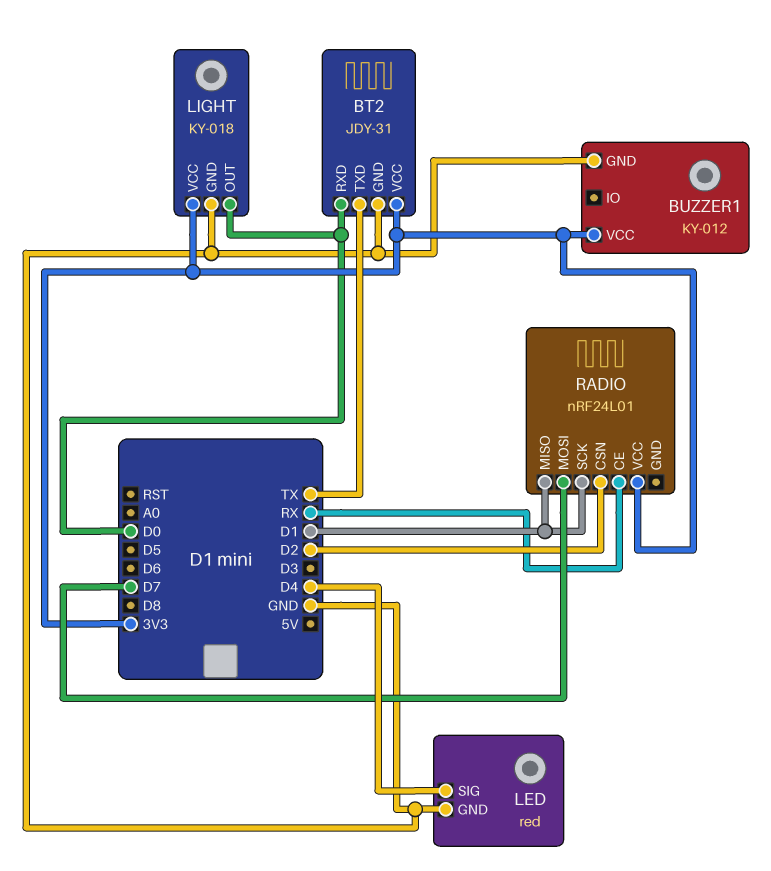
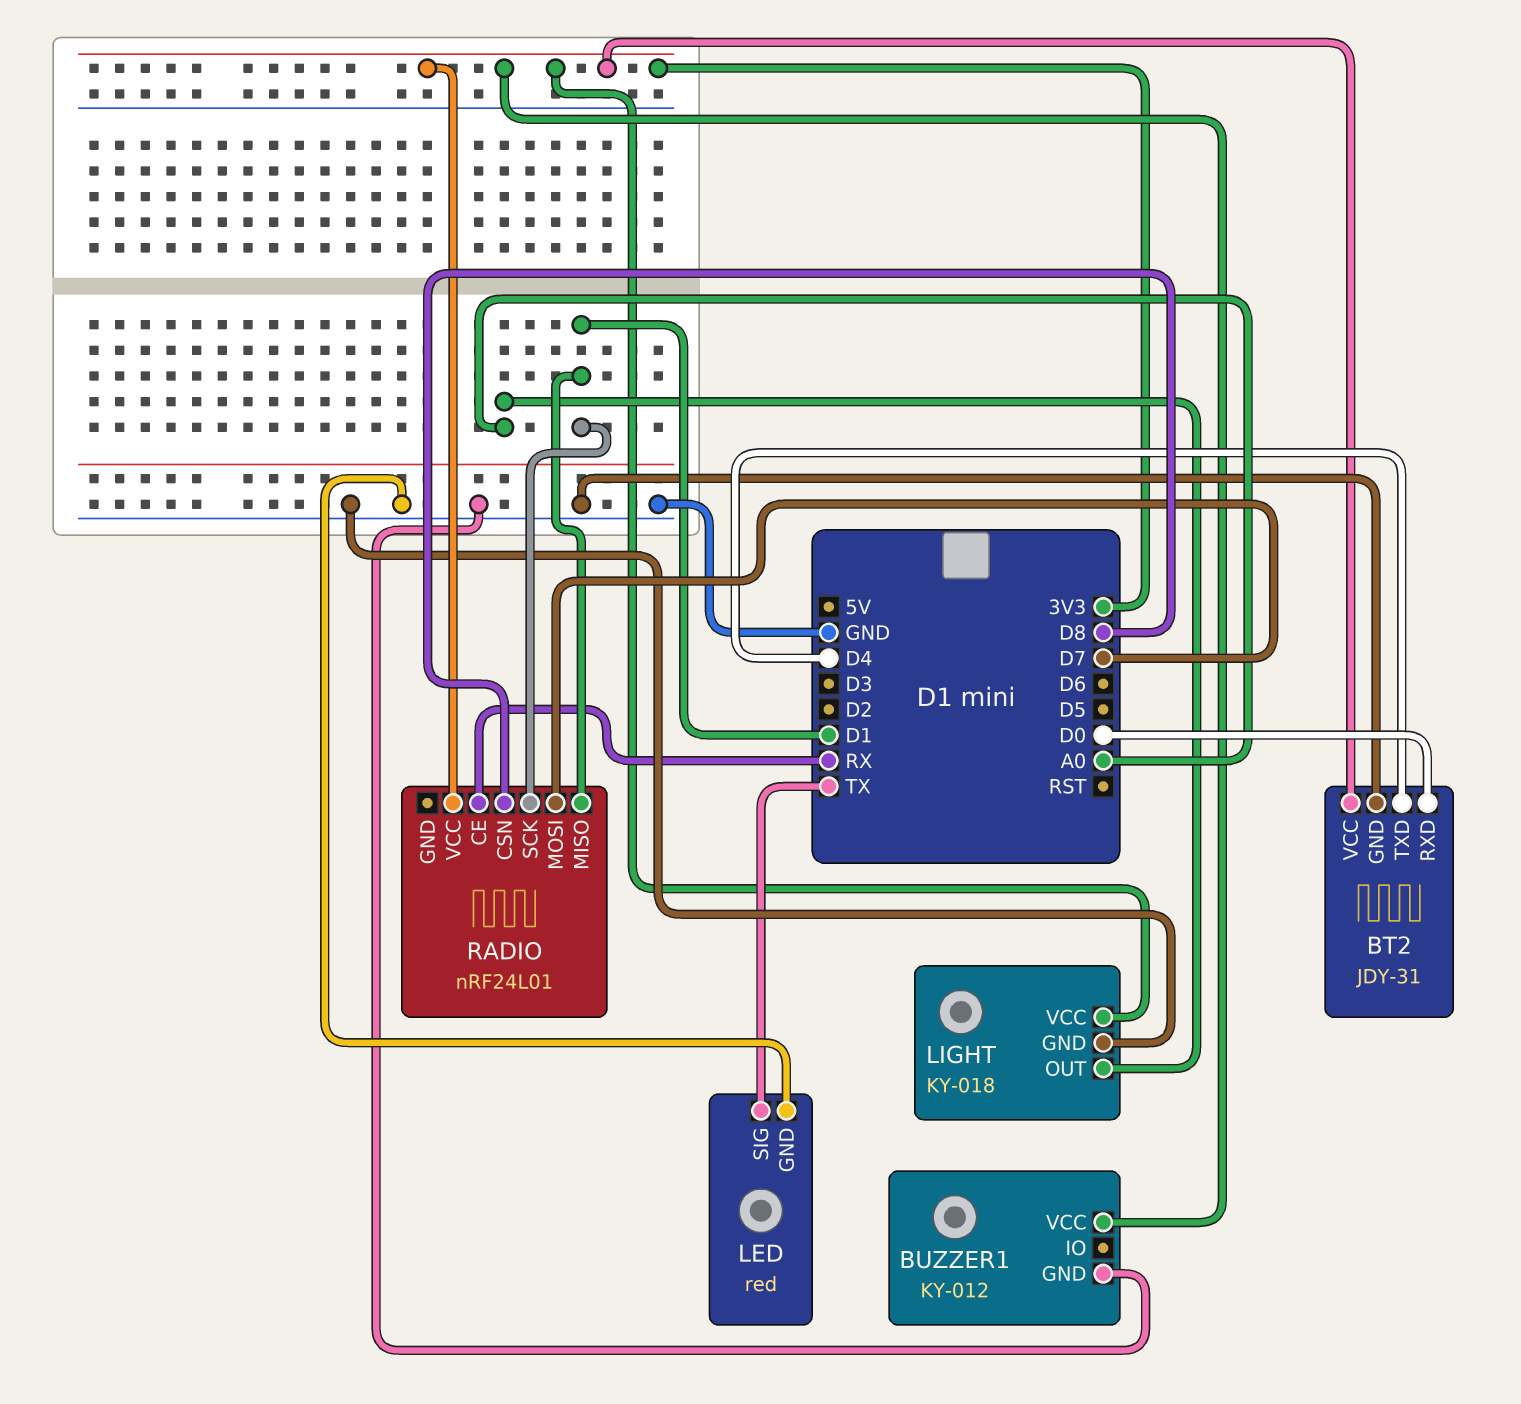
BT2 pin TXD: TX -> D4
LED pin SIG: D4 -> TX
LIGHT pin OUT: D0 -> A0
RADIO pin CSN: D2 -> D8

